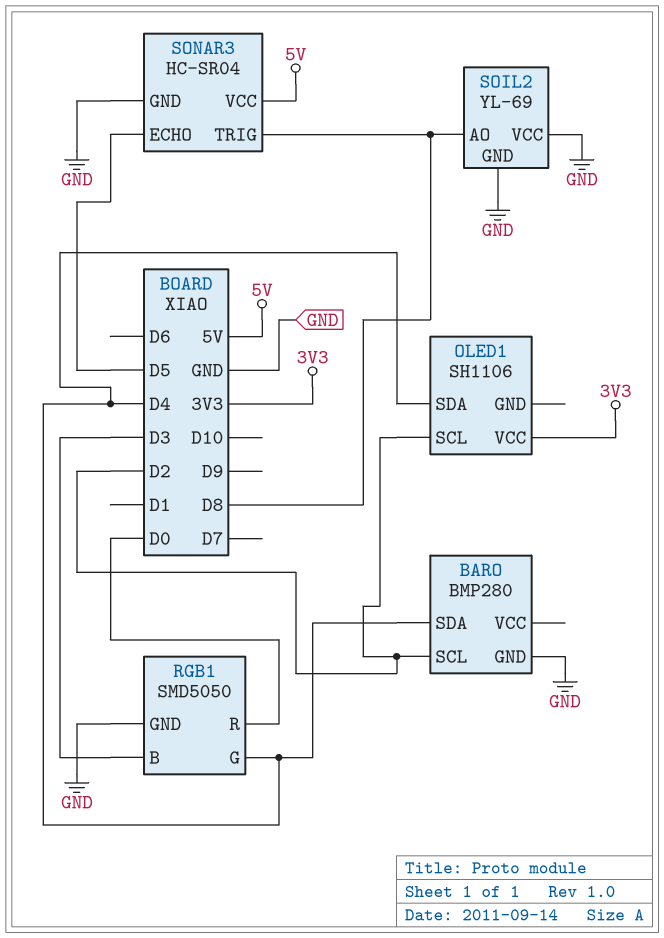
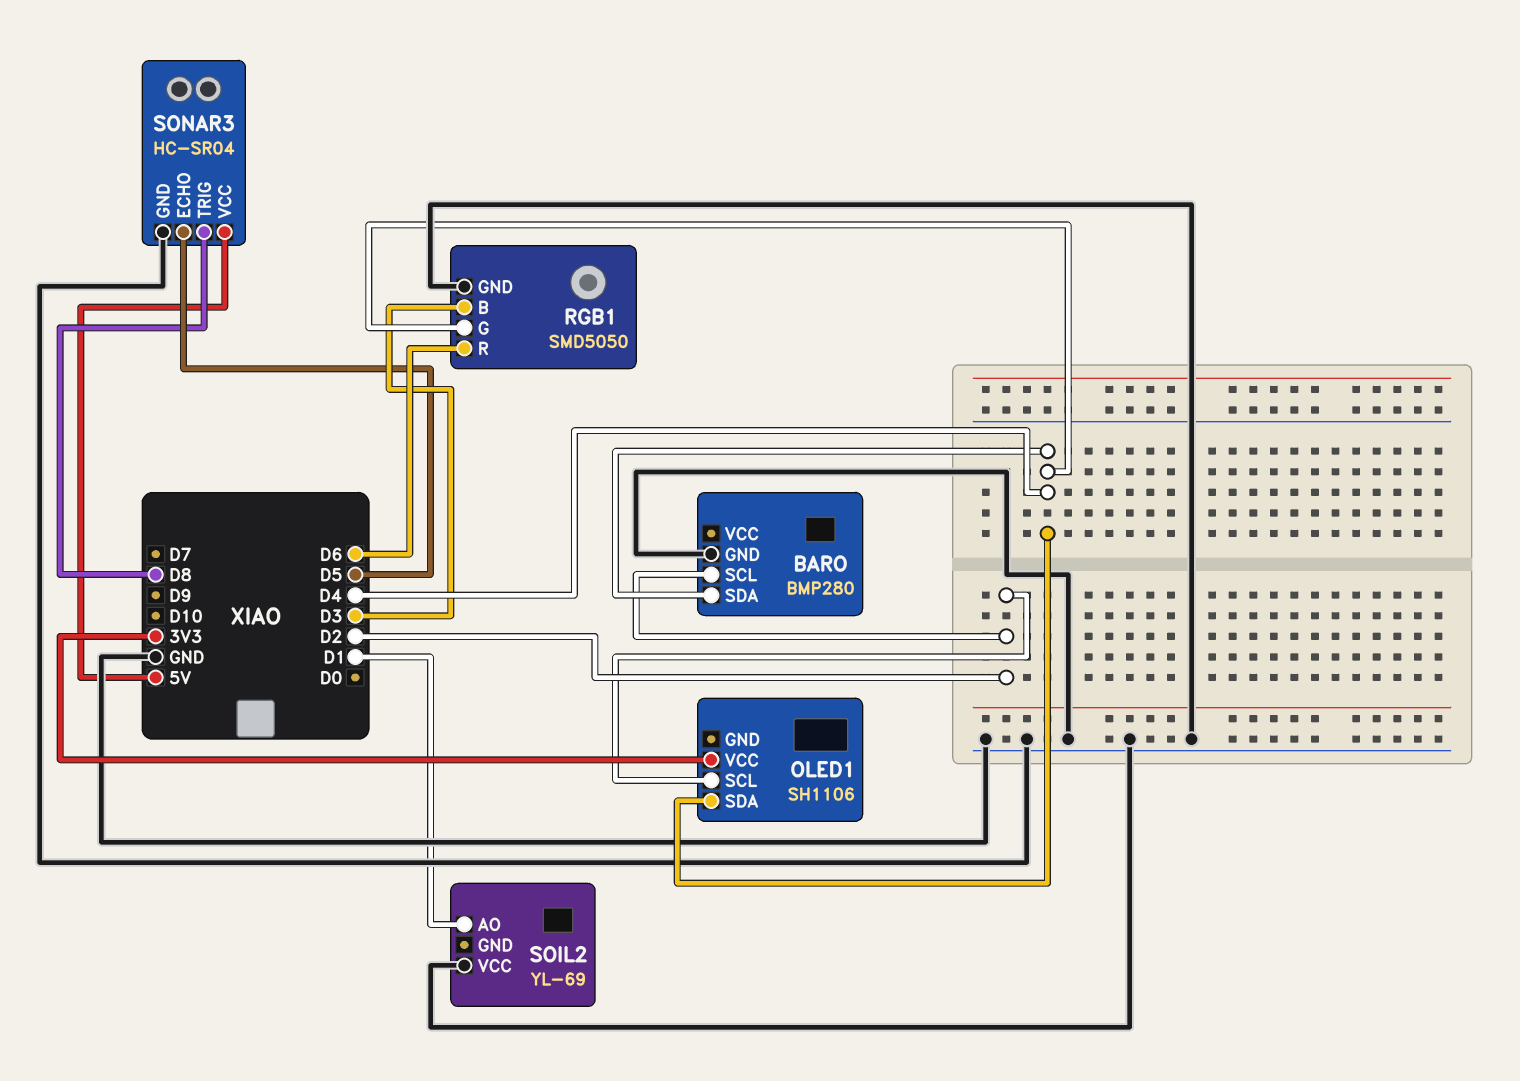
RGB1 pin R: D0 -> D6
SOIL2 pin AO: D8 -> D1
SOIL2 pin GND: GND -> none

